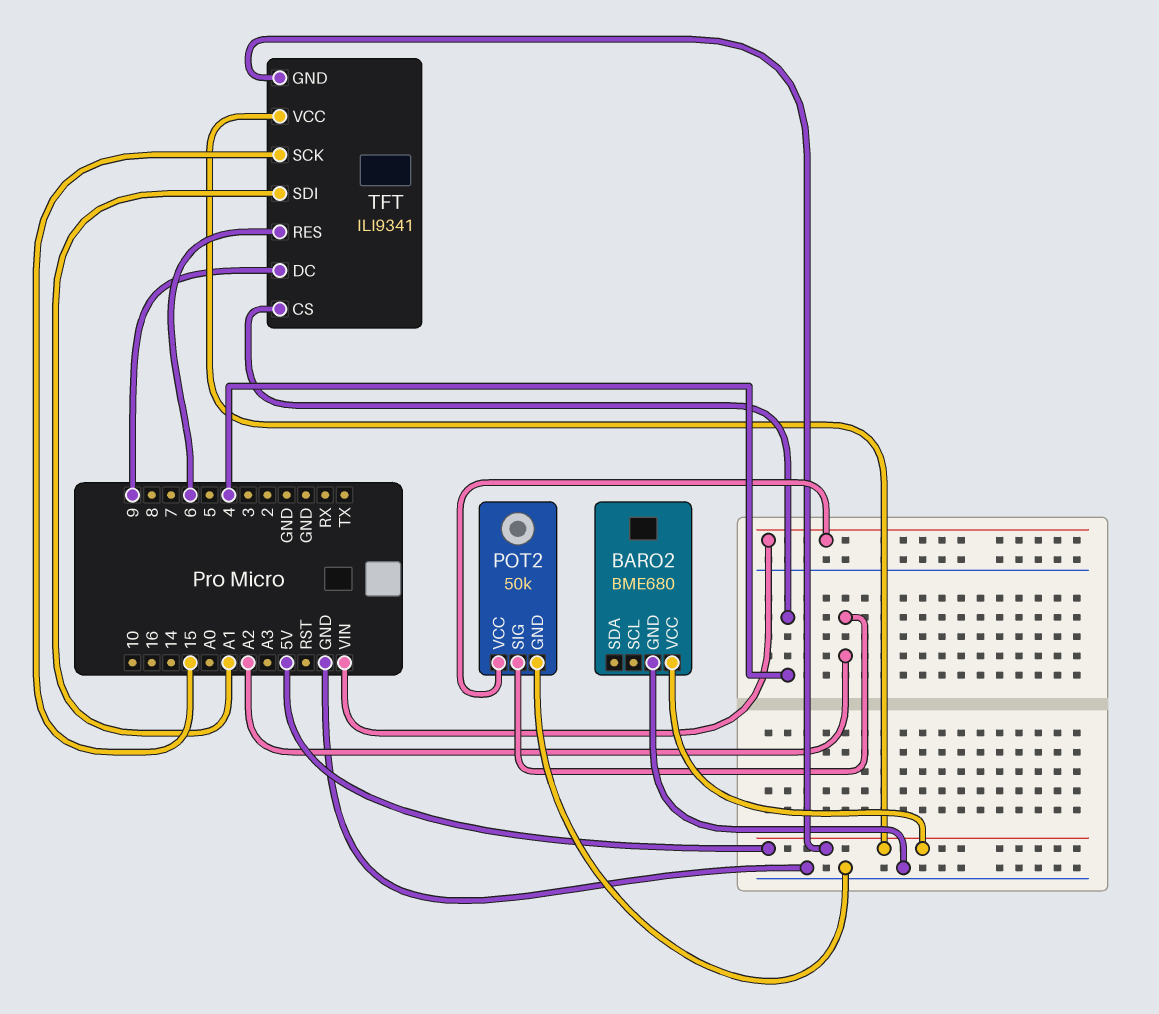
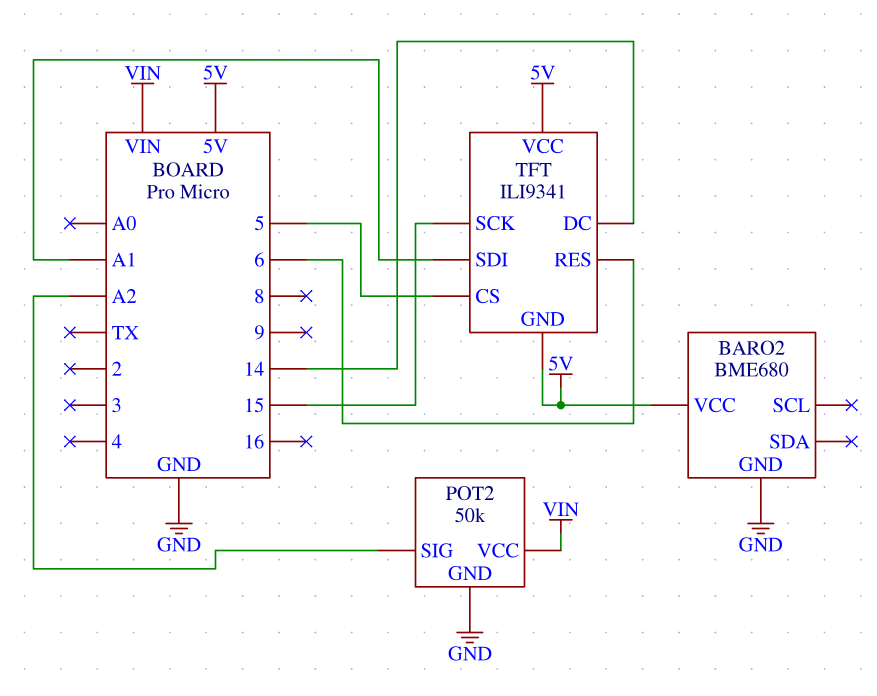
TFT pin CS: 4 -> 5
TFT pin DC: 9 -> 14

